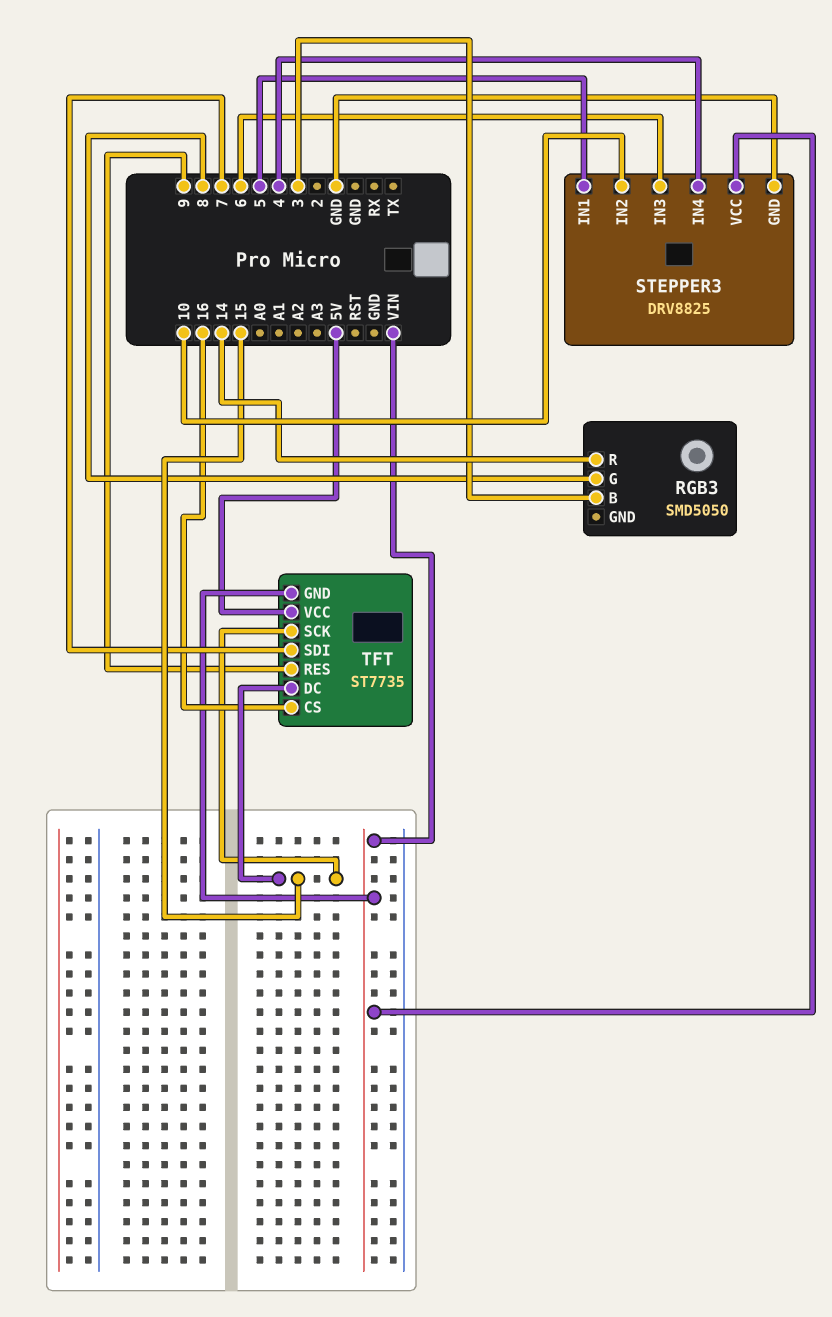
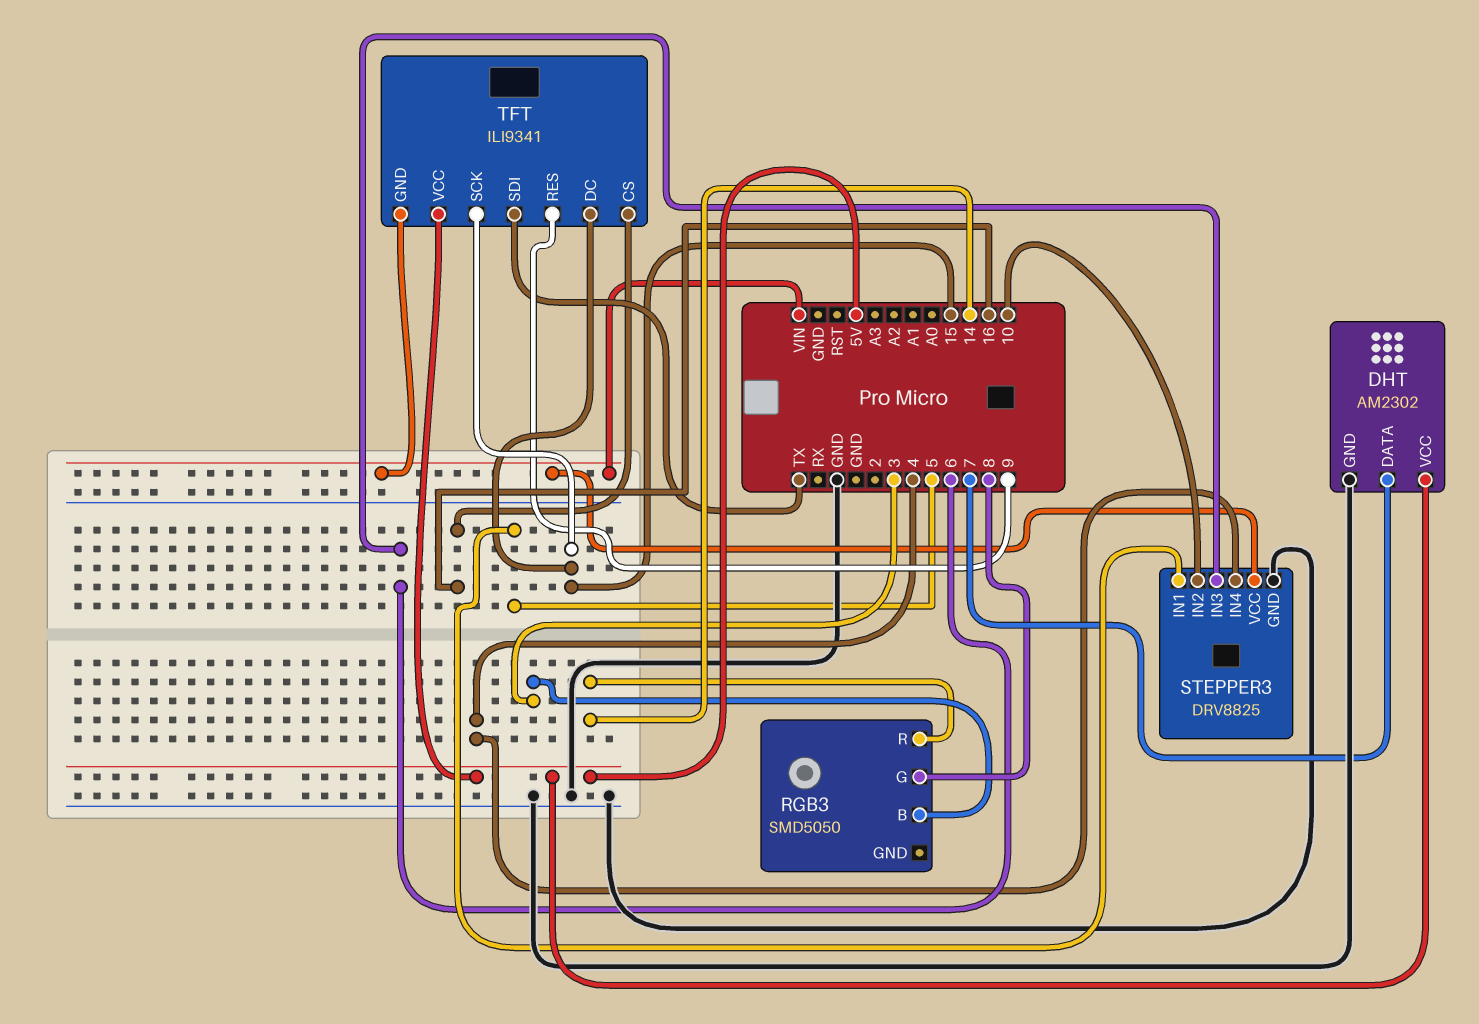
DHT: none -> AM2302
DHT pin DATA: none -> 7
DHT pin GND: none -> GND
DHT pin VCC: none -> 5V
TFT: ST7735 -> ILI9341
TFT pin SDI: 7 -> TX

